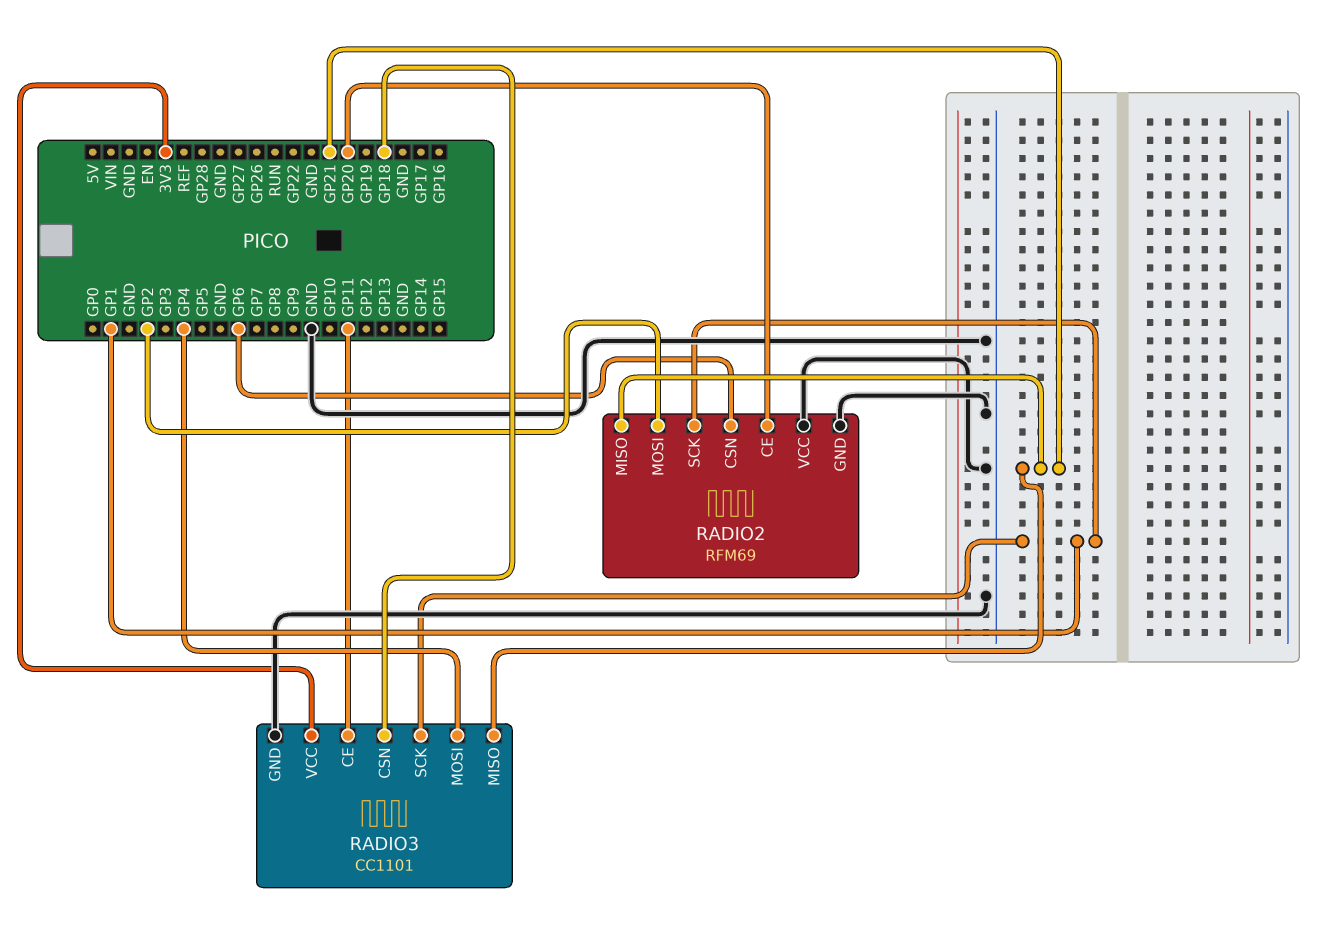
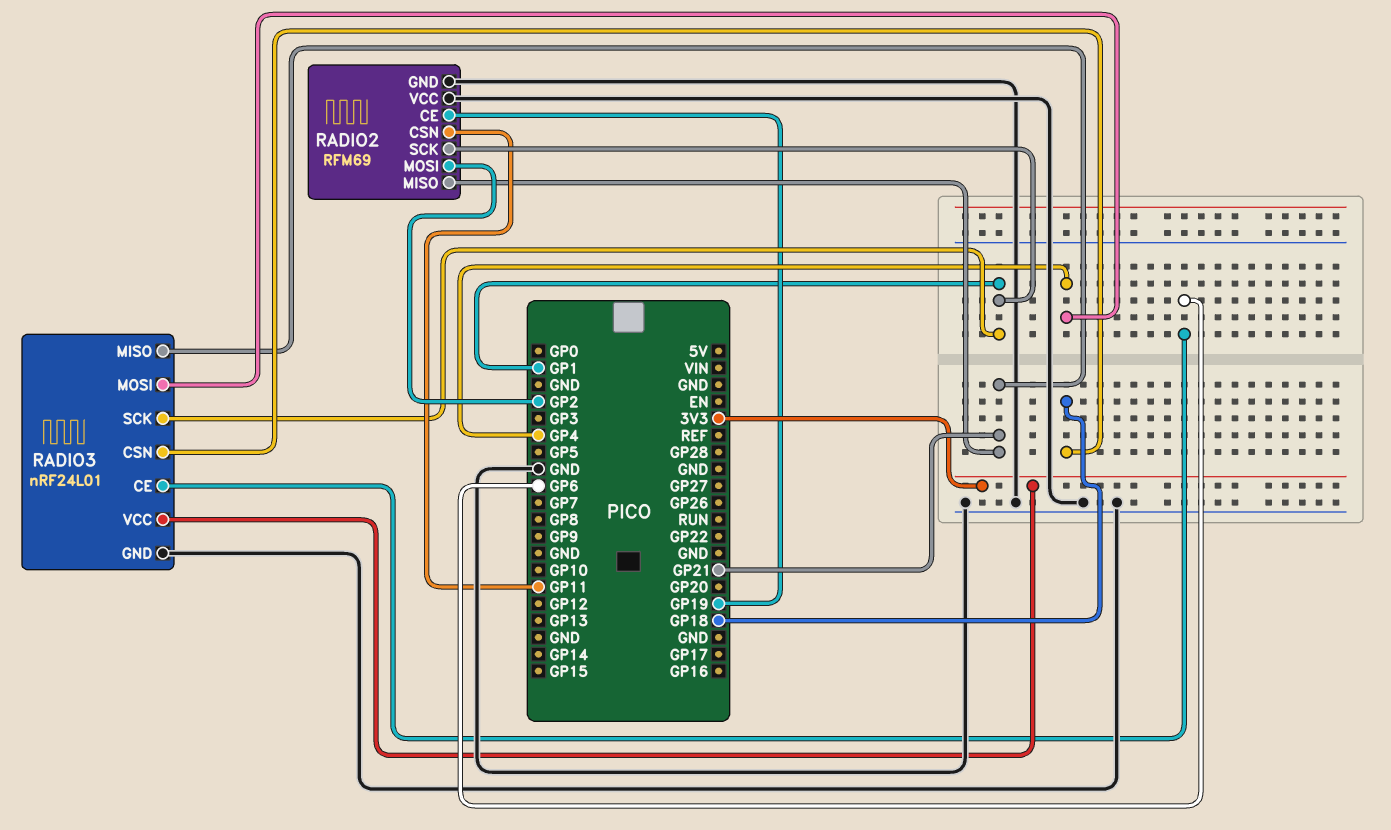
RADIO2 pin CE: GP20 -> GP19
RADIO2 pin CSN: GP6 -> GP11
RADIO3: CC1101 -> nRF24L01
RADIO3 pin CE: GP11 -> GP6

